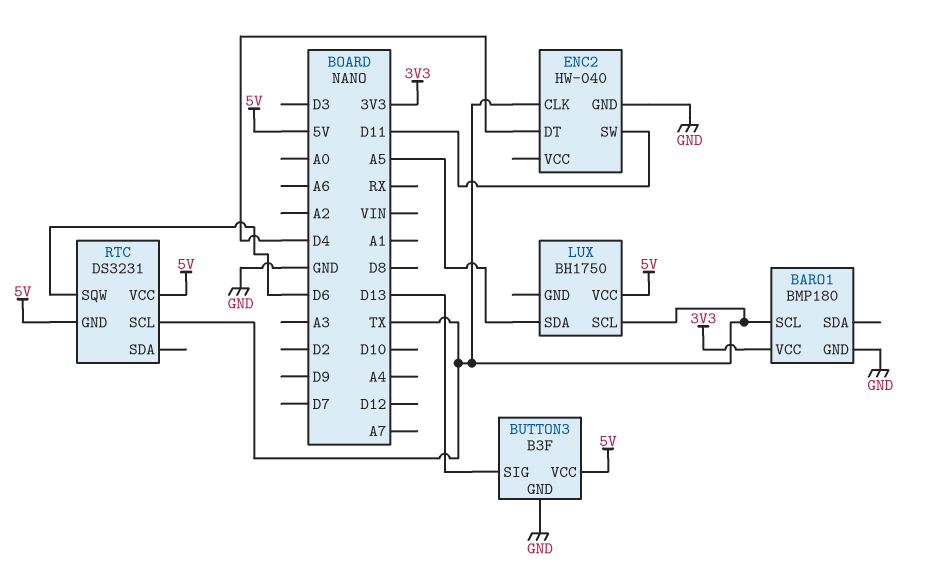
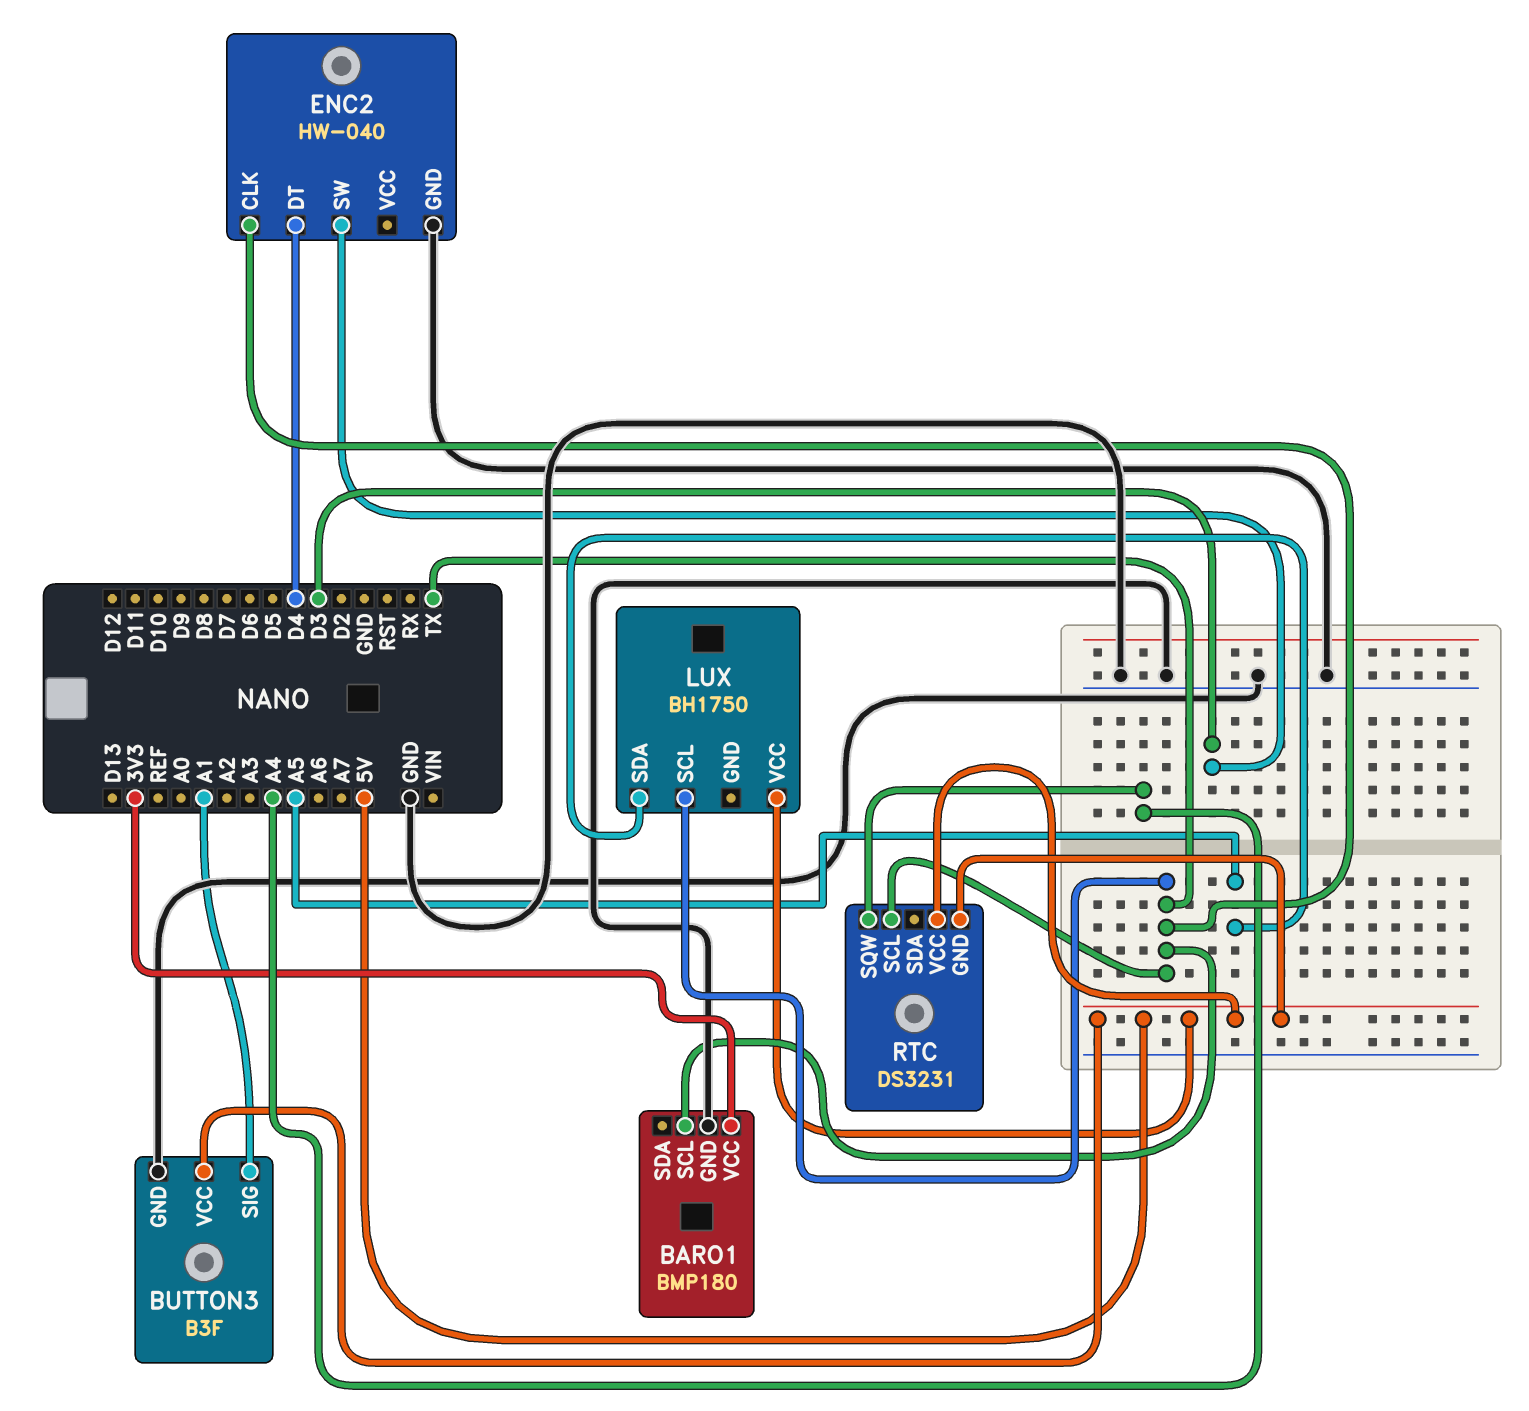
BUTTON3 pin SIG: D13 -> A1
ENC2 pin SW: D11 -> D3
RTC pin SQW: D6 -> A4

